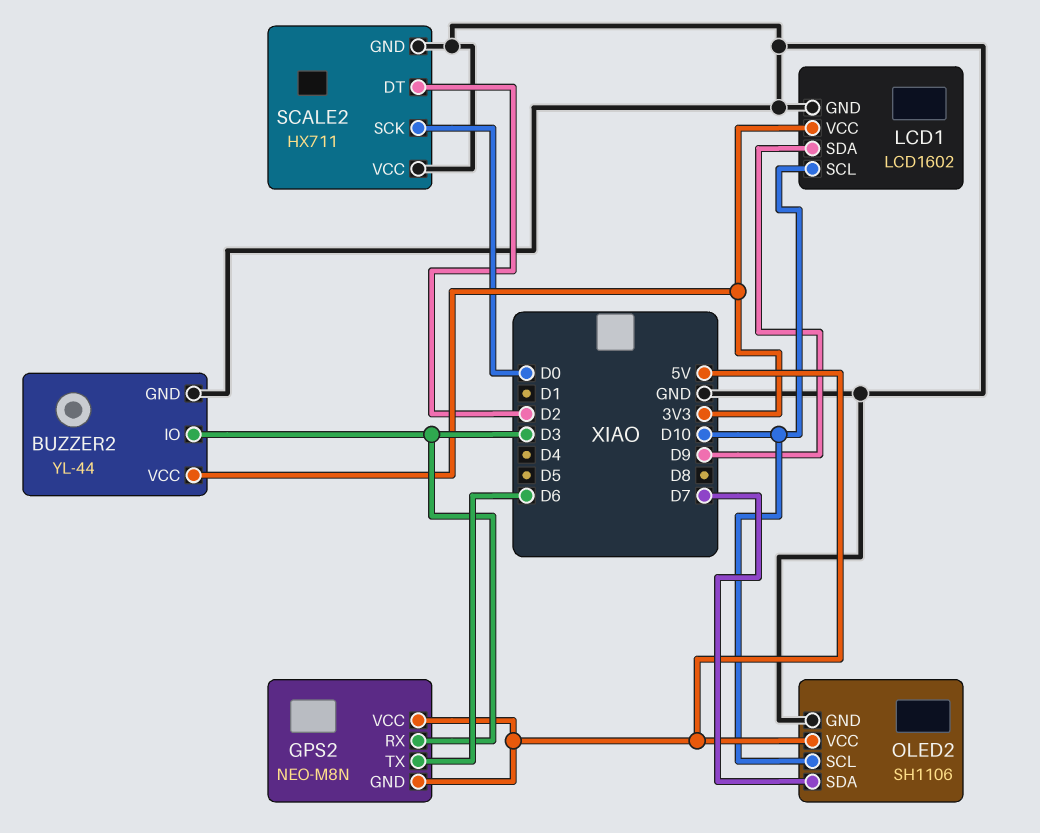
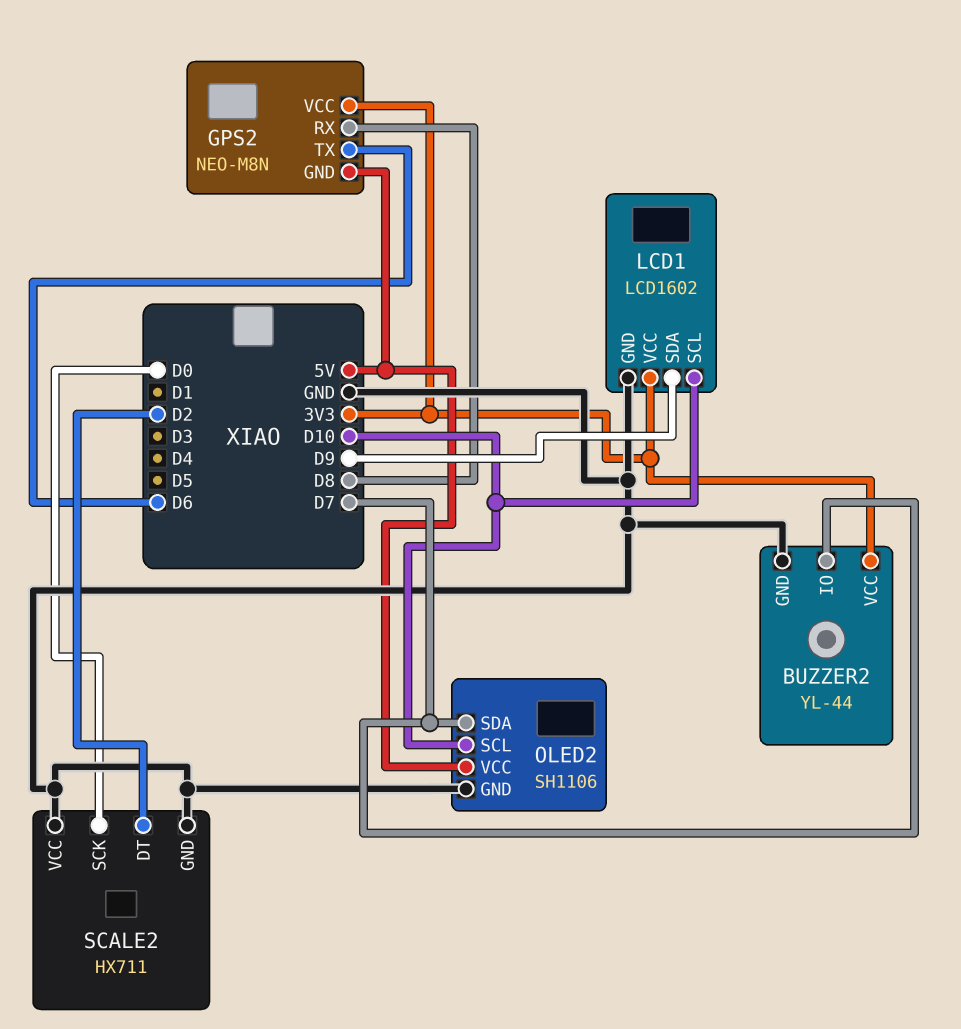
BUZZER2 pin IO: D3 -> D7
GPS2 pin RX: D3 -> D8
GPS2 pin VCC: 5V -> 3V3

